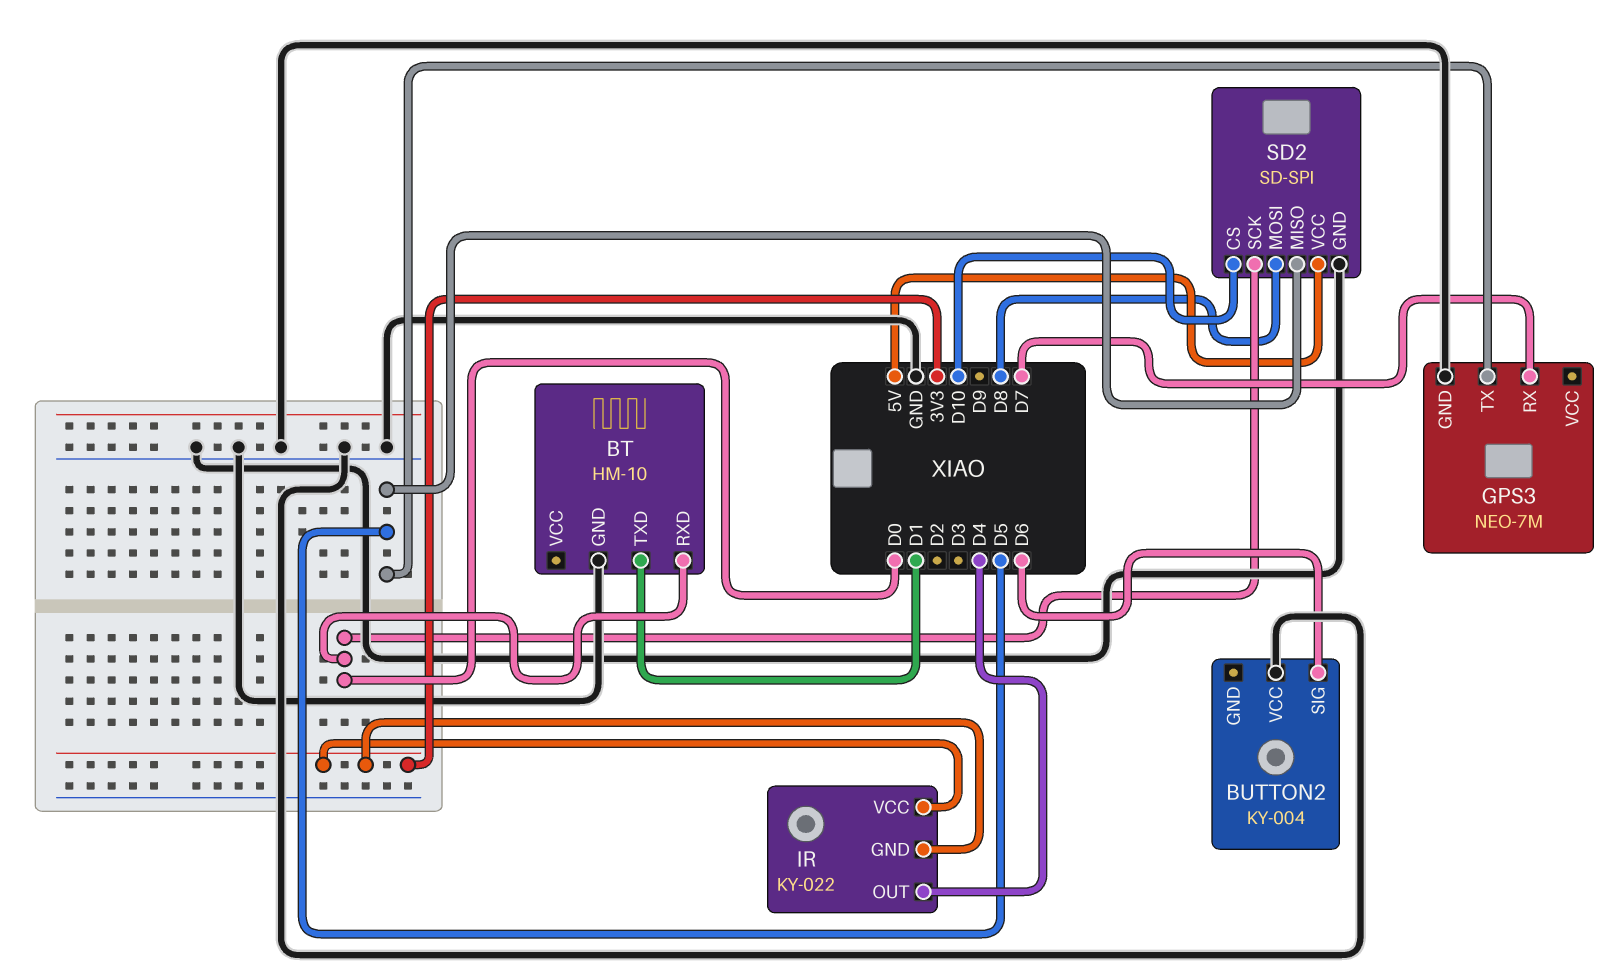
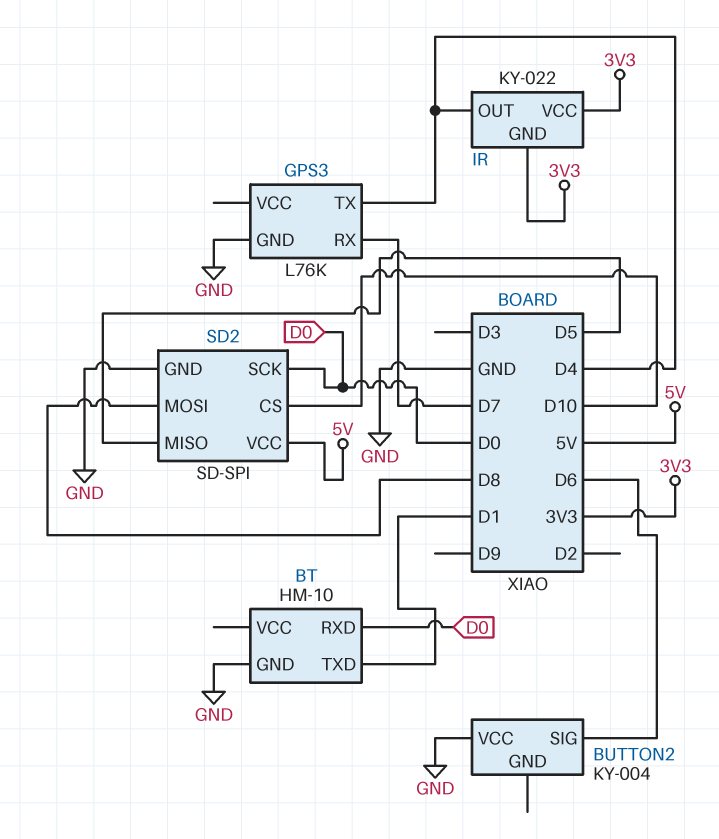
GPS3: NEO-7M -> L76K
GPS3 pin TX: D5 -> D4

